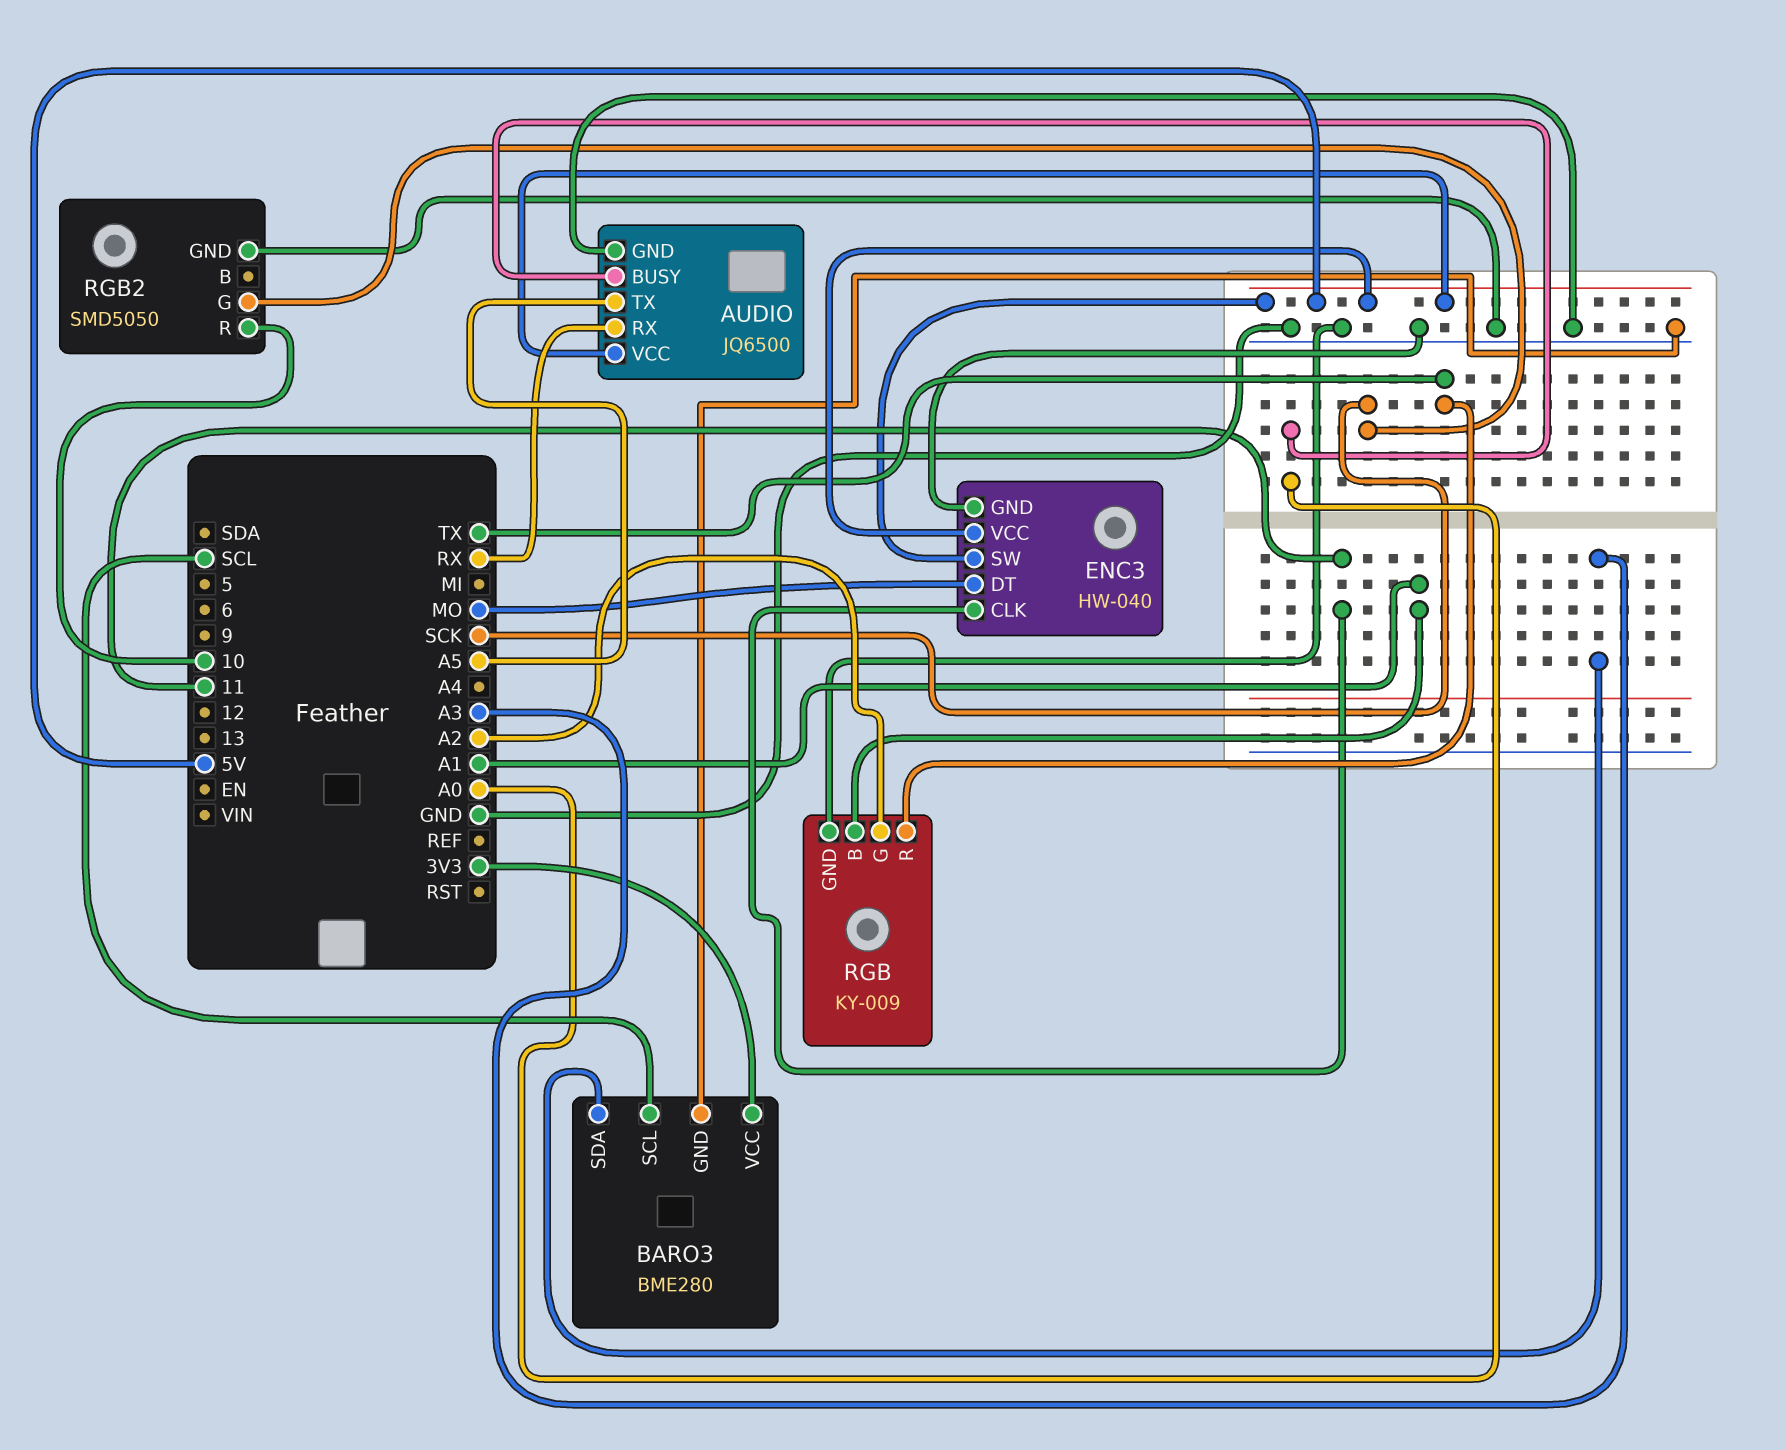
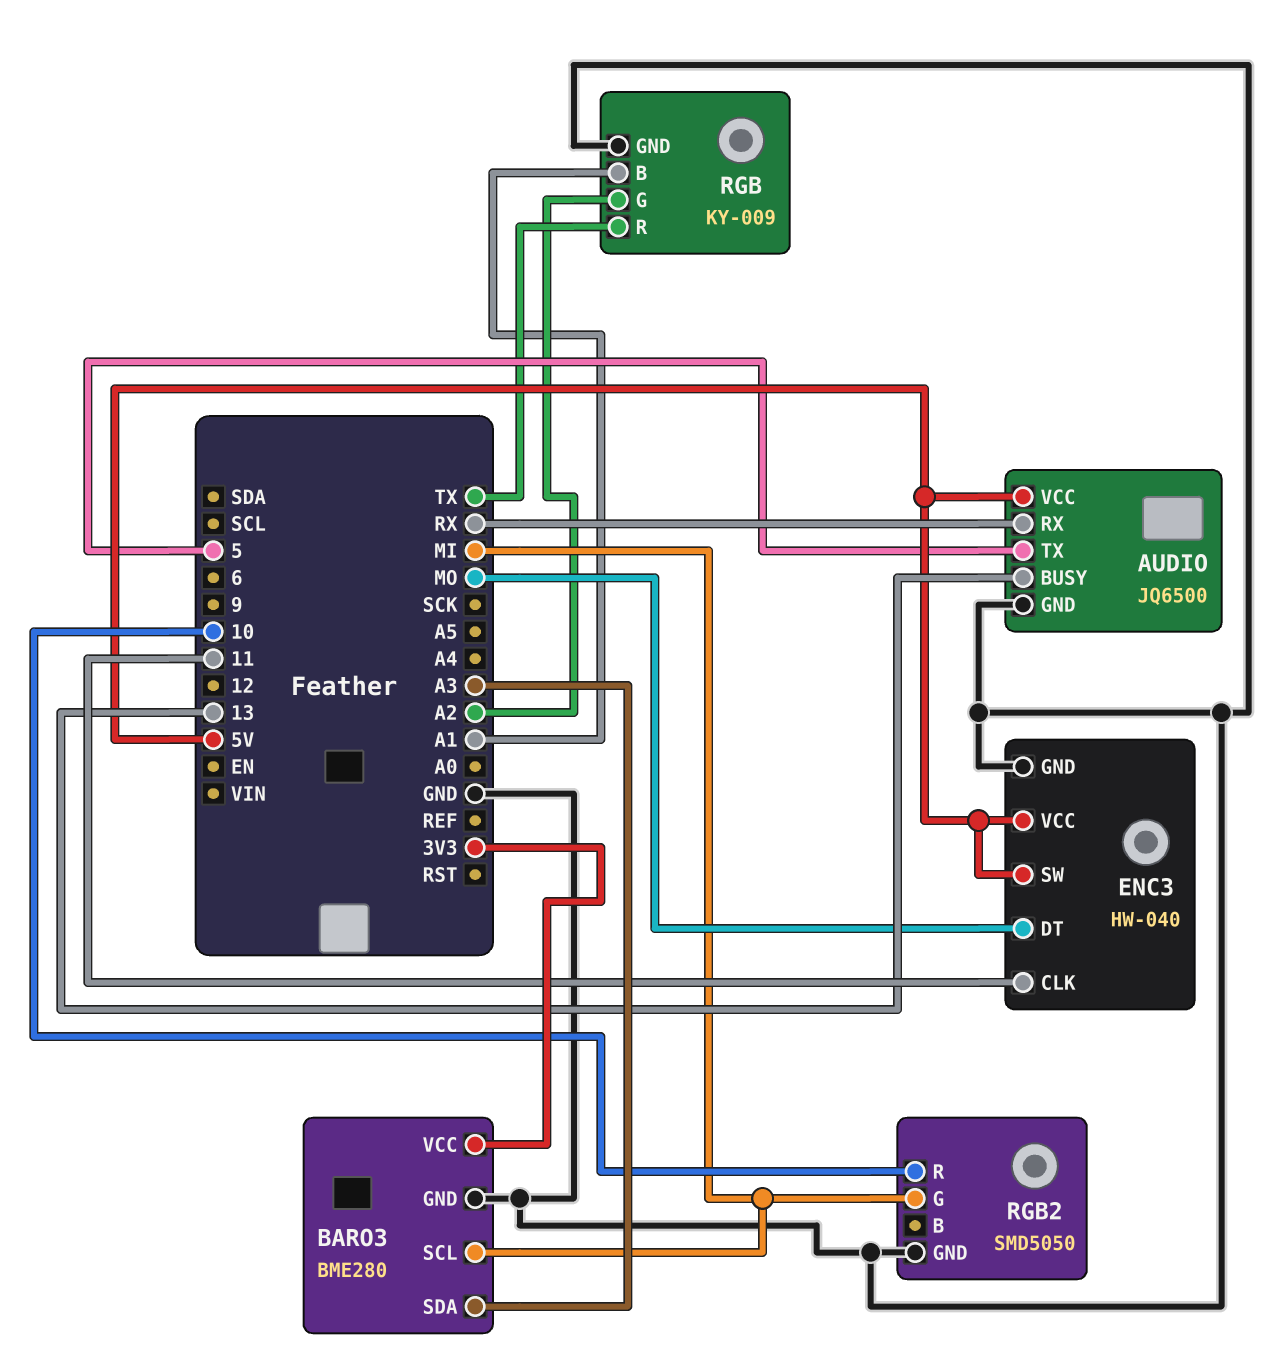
AUDIO pin BUSY: A0 -> 13
AUDIO pin TX: A5 -> 5
BARO3 pin SCL: SCL -> MI
RGB2 pin G: SCK -> MI

